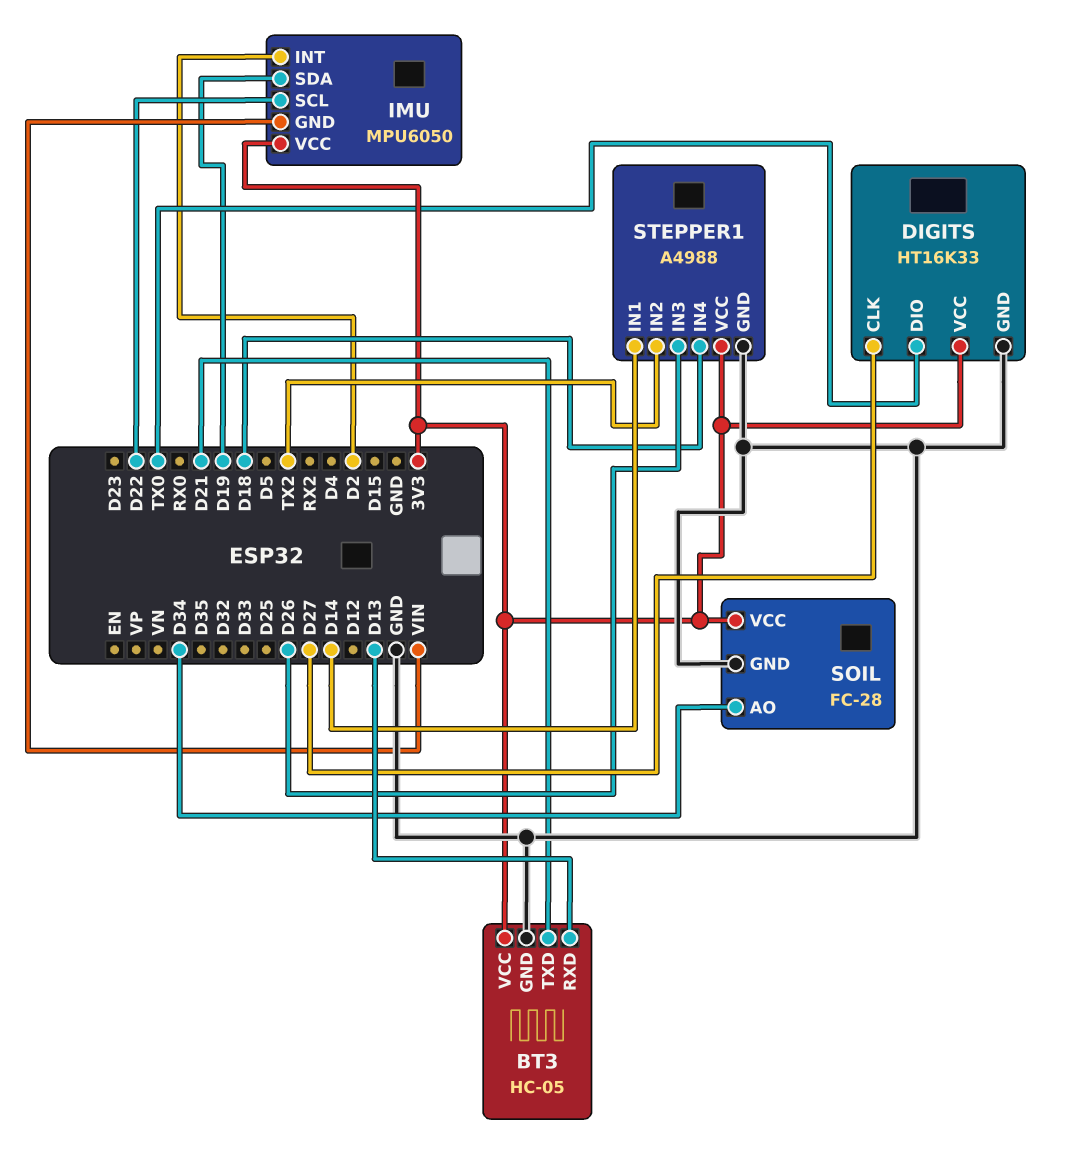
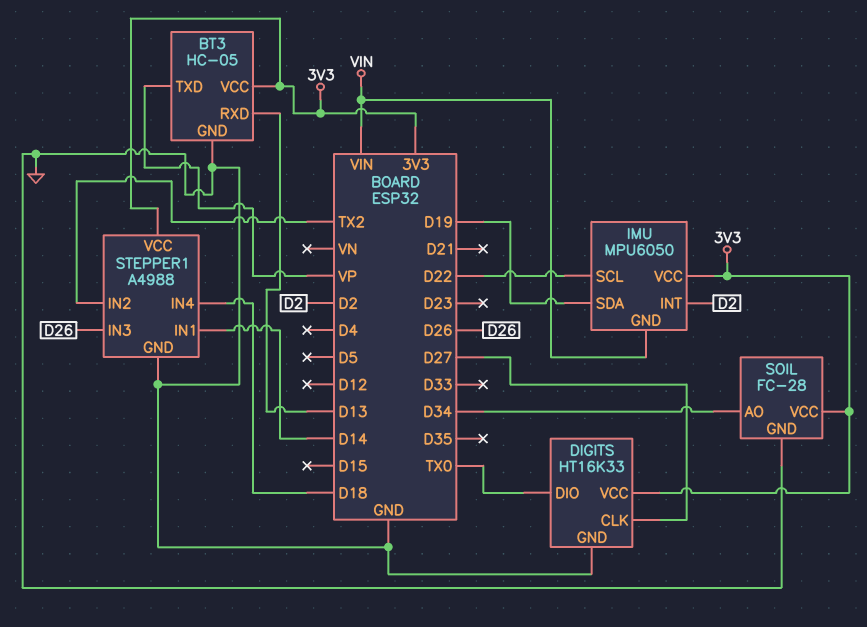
BT3 pin TXD: D21 -> VP

